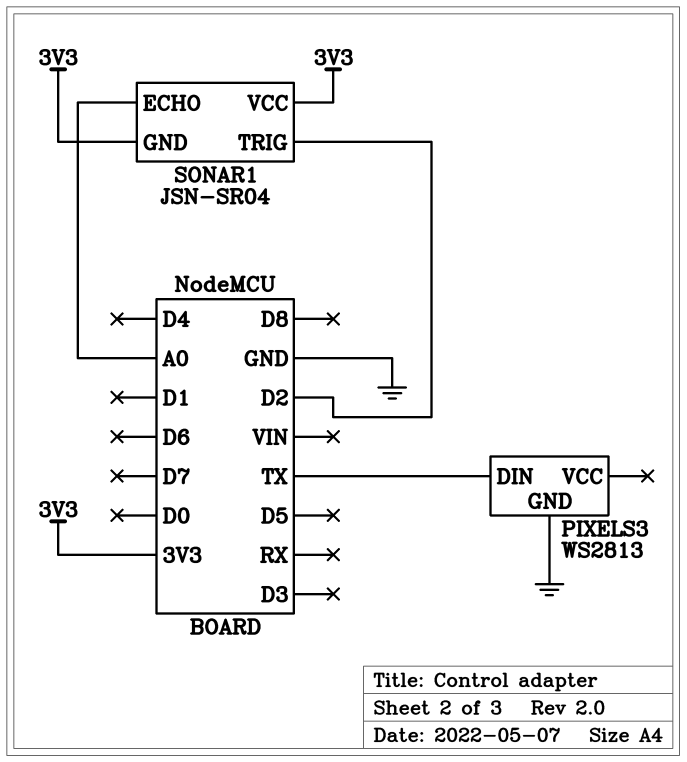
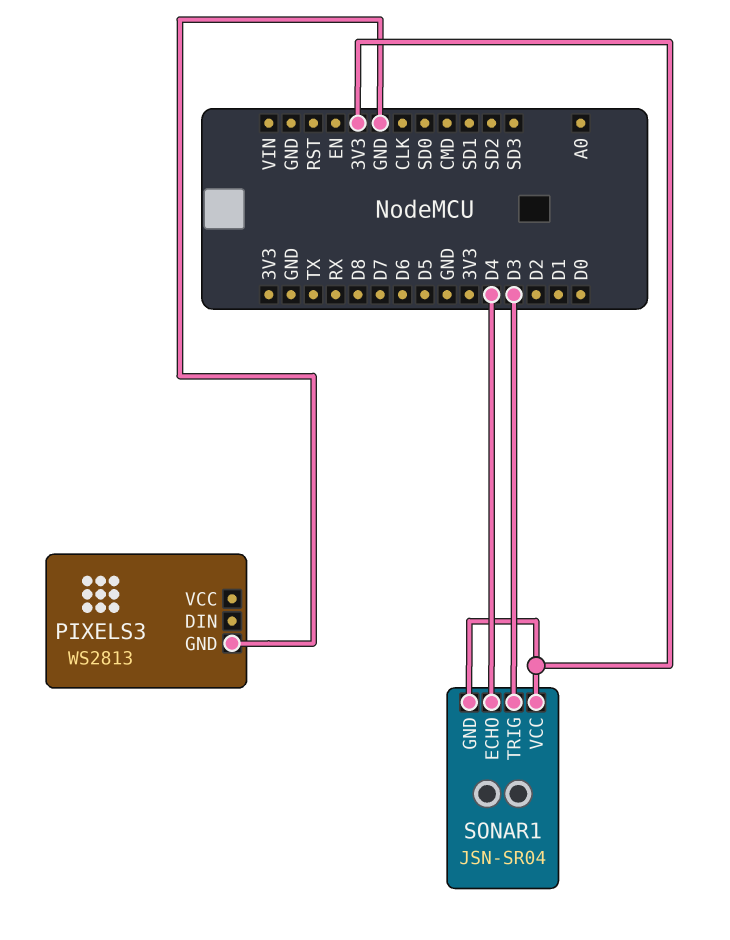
PIXELS3 pin DIN: TX -> none
SONAR1 pin ECHO: A0 -> D4
SONAR1 pin TRIG: D2 -> D3

